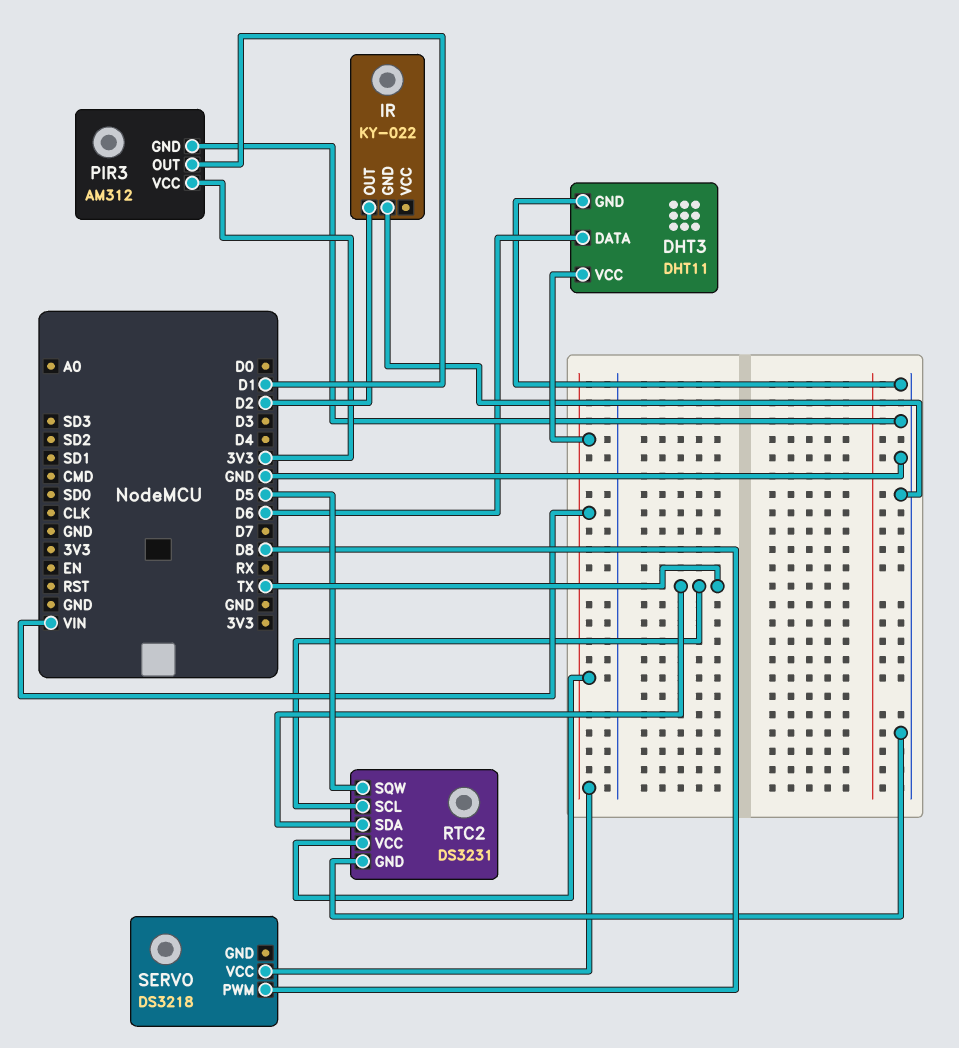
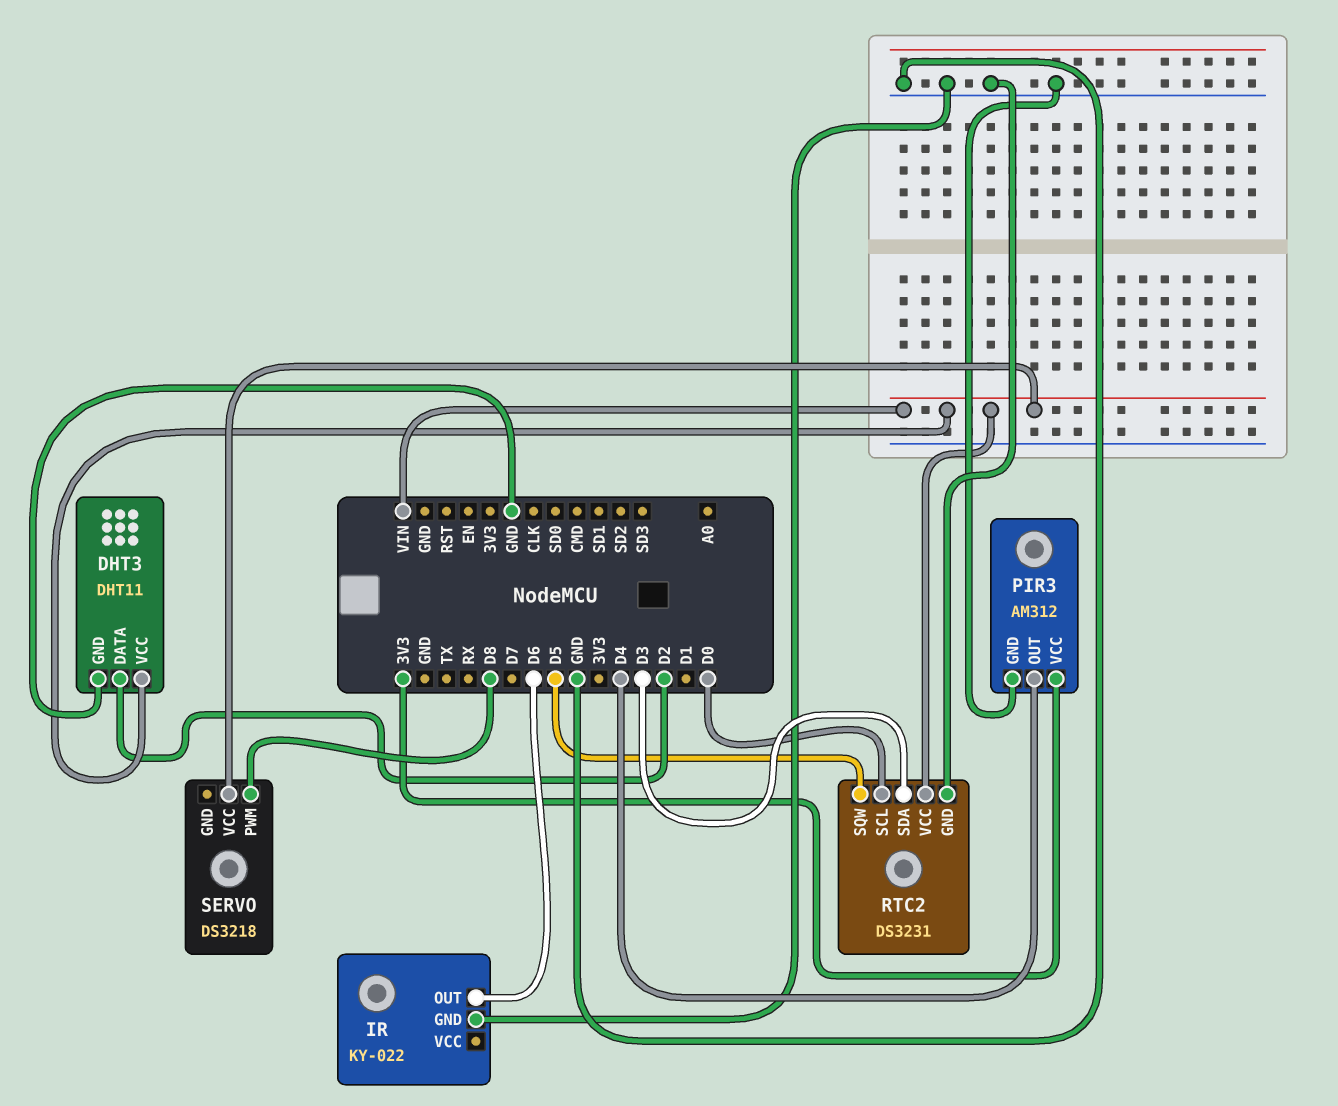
DHT3 pin DATA: D6 -> D2
IR pin OUT: D2 -> D6
PIR3 pin OUT: D1 -> D4
RTC2 pin SCL: TX -> D0
RTC2 pin SDA: TX -> D3

